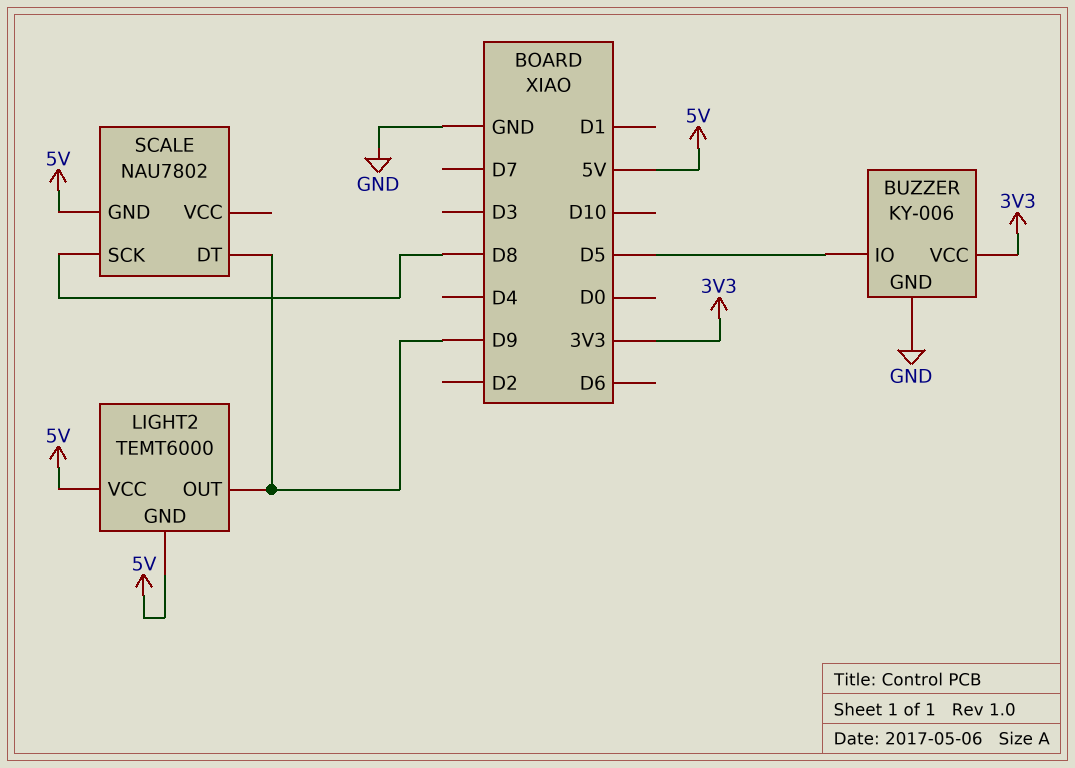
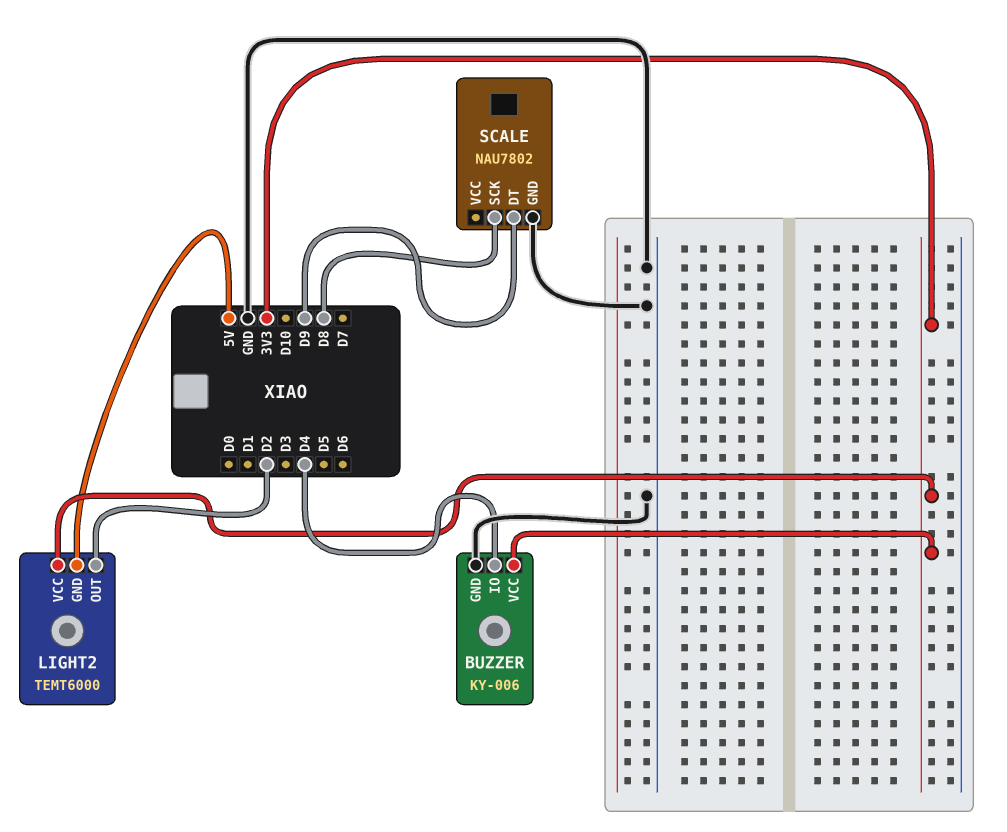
BUZZER pin IO: D5 -> D4
LIGHT2 pin OUT: D9 -> D2
LIGHT2 pin VCC: 5V -> 3V3
SCALE pin GND: 5V -> GND

